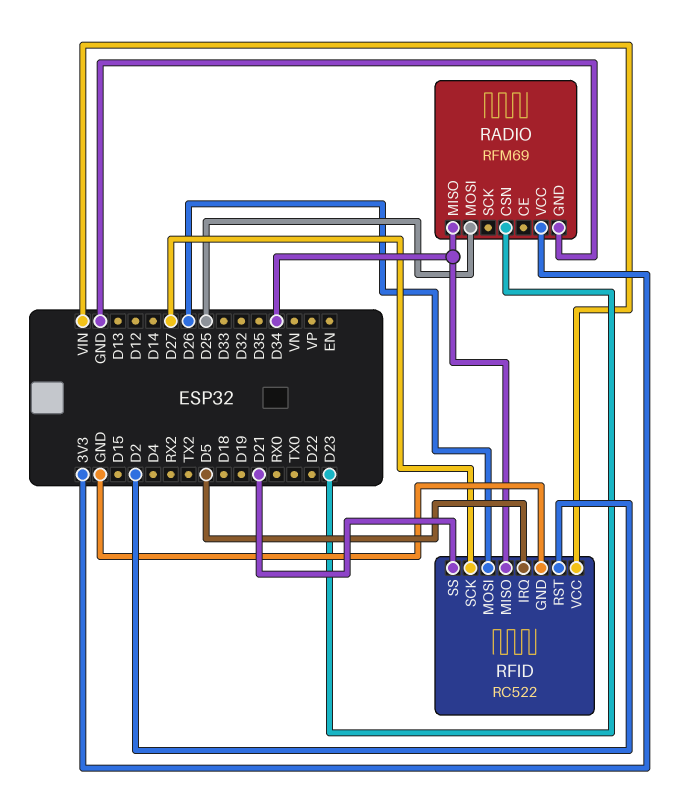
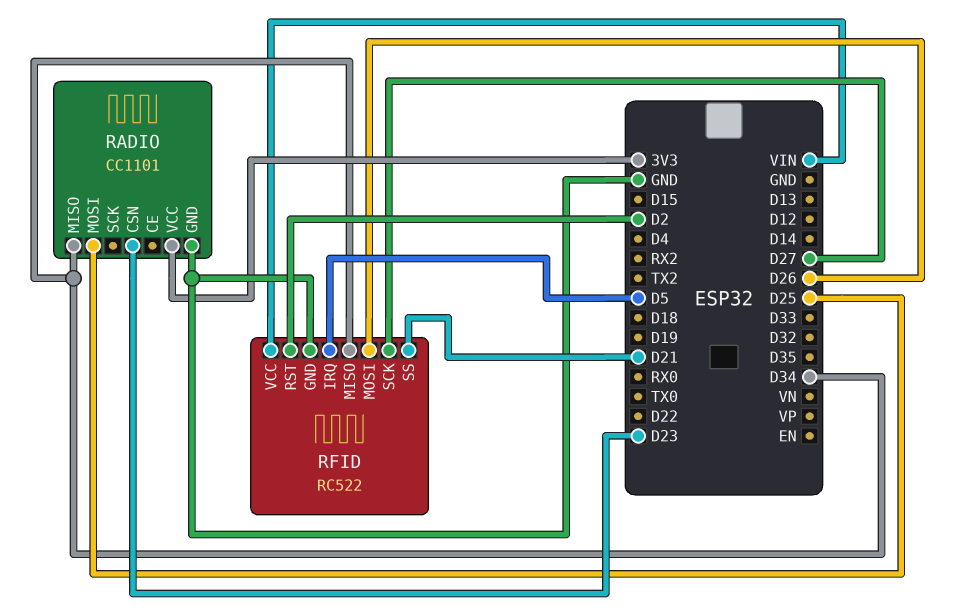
RADIO: RFM69 -> CC1101

